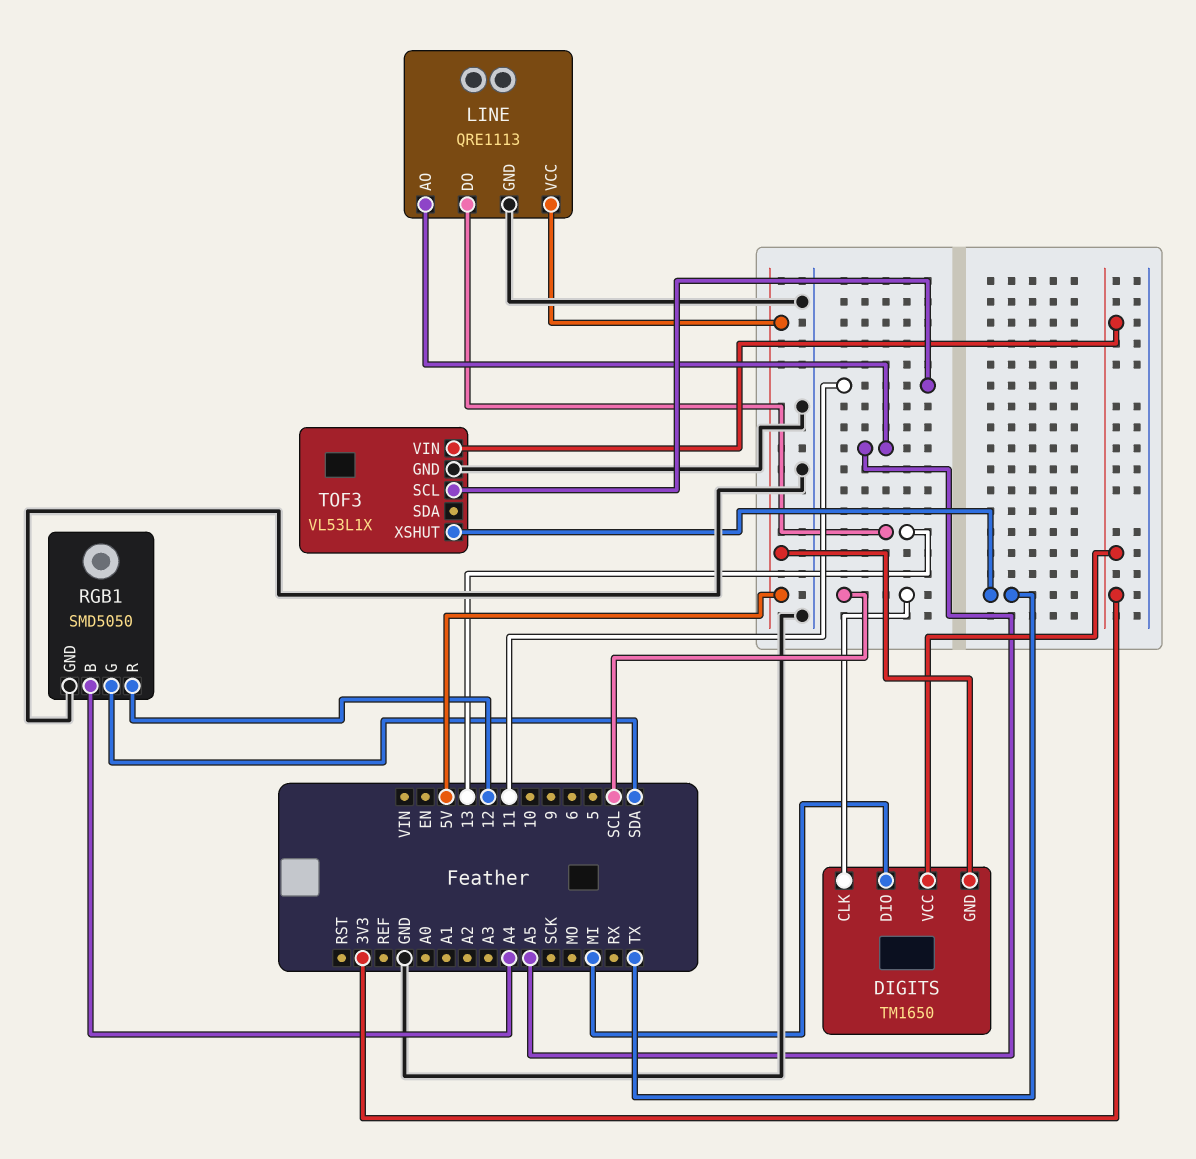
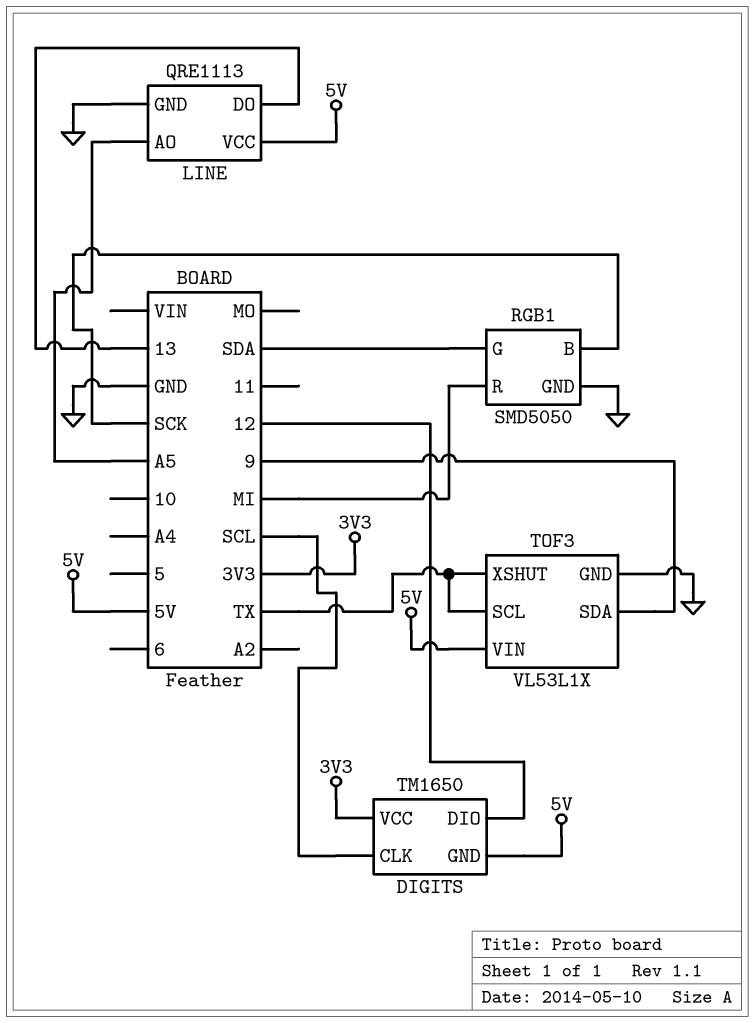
DIGITS pin DIO: MI -> 12
RGB1 pin B: A4 -> SCK
RGB1 pin R: 12 -> MI
TOF3 pin SCL: 11 -> TX
TOF3 pin SDA: none -> 9
TOF3 pin VIN: 3V3 -> 5V

